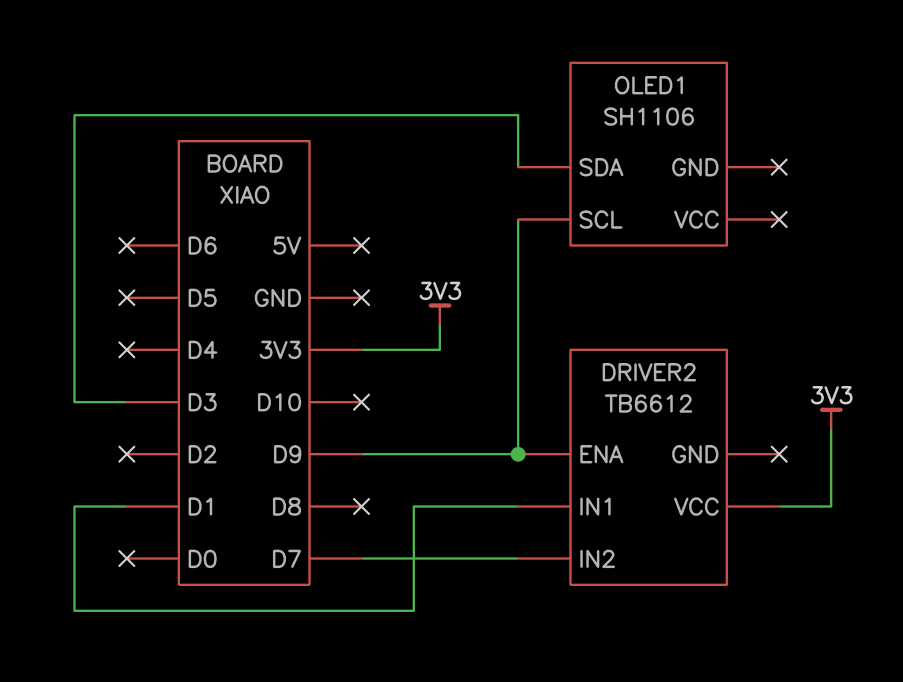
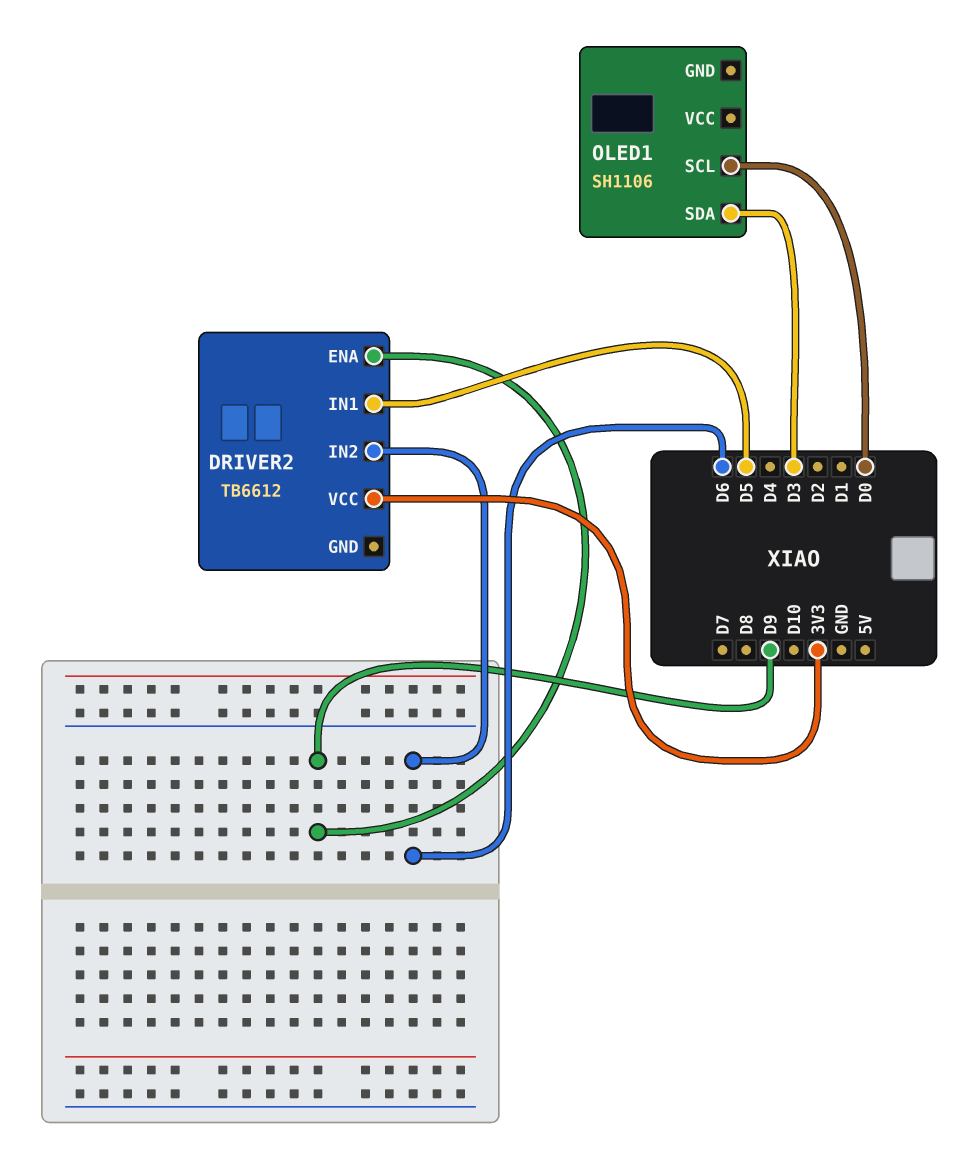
DRIVER2 pin IN1: D1 -> D5
DRIVER2 pin IN2: D7 -> D6
OLED1 pin SCL: D9 -> D0

